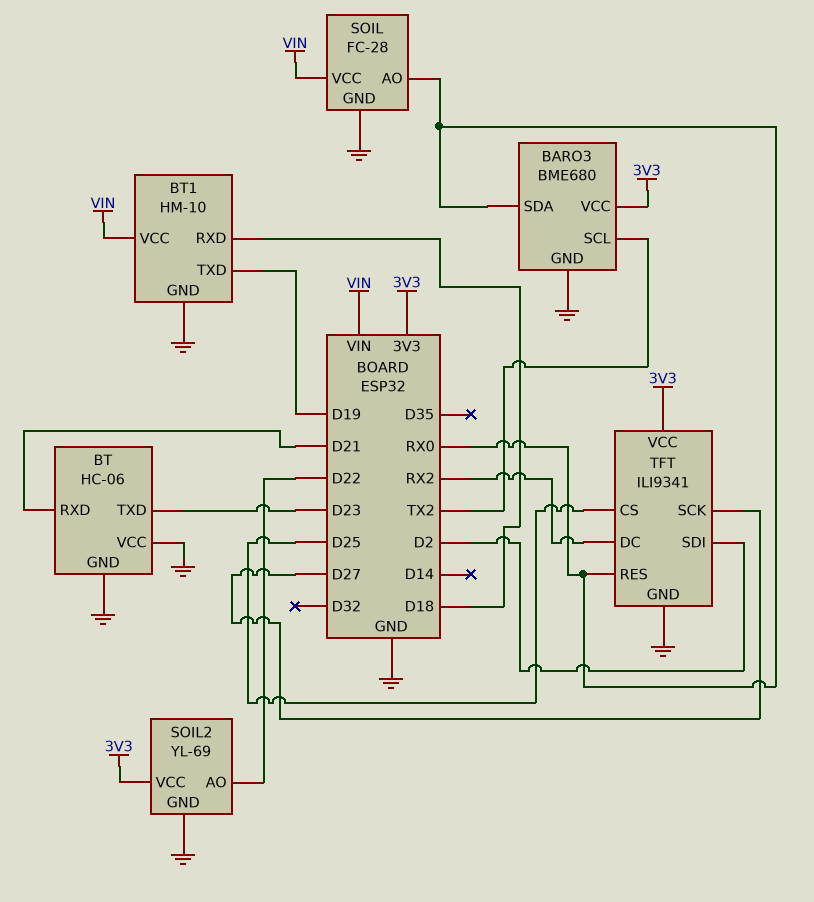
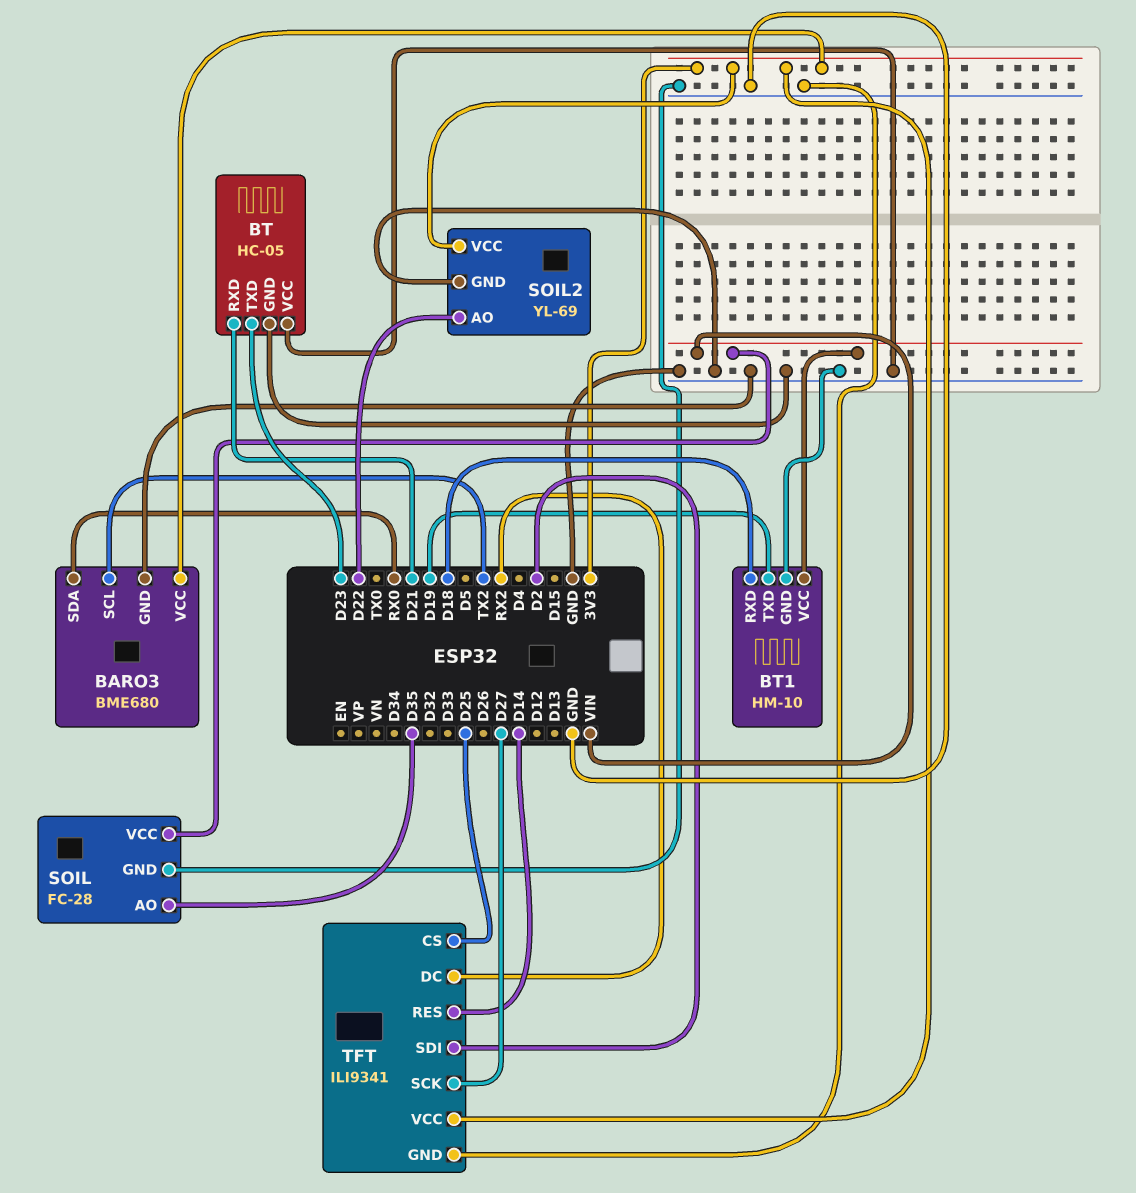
BT: HC-06 -> HC-05
SOIL pin AO: RX0 -> D35
TFT pin RES: RX0 -> D14

